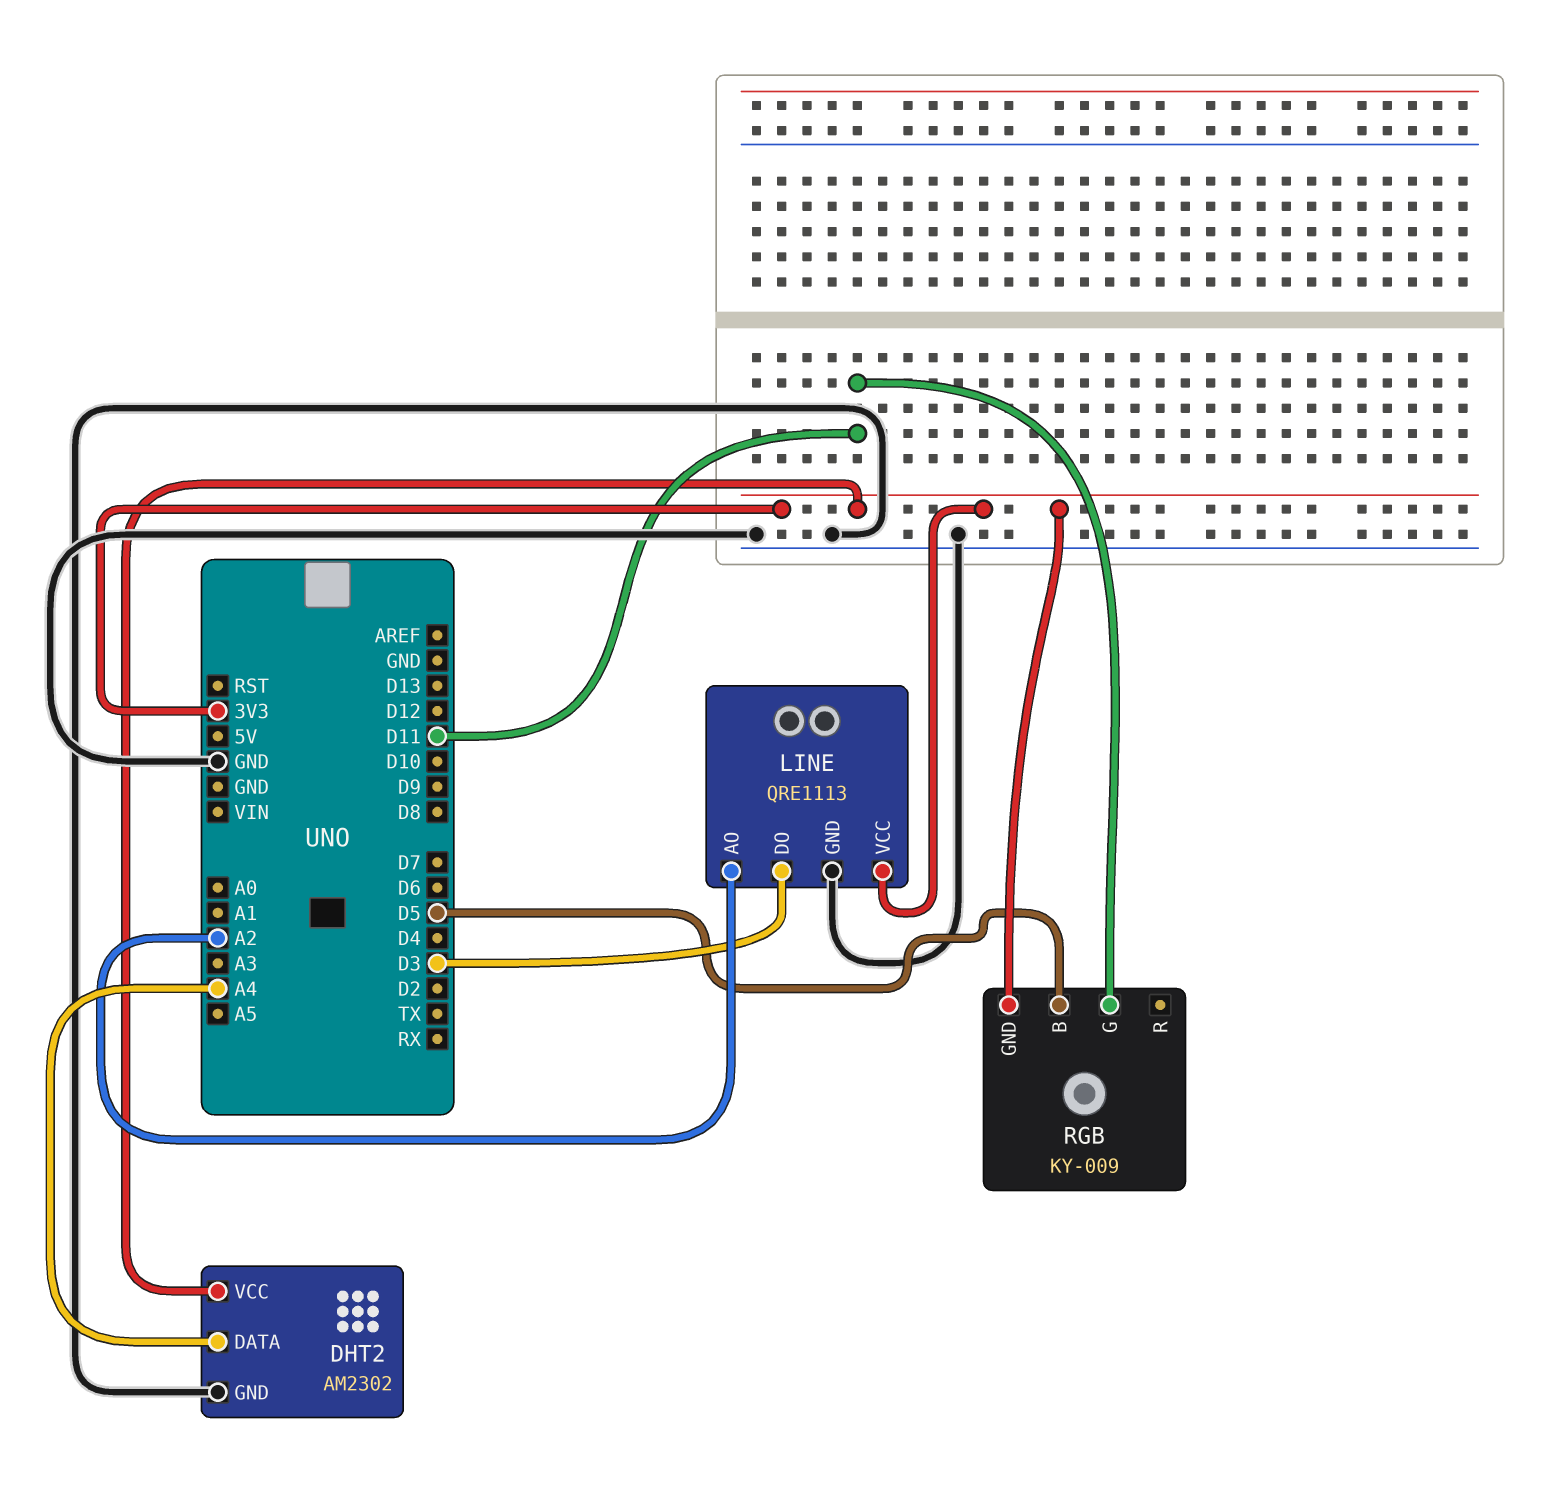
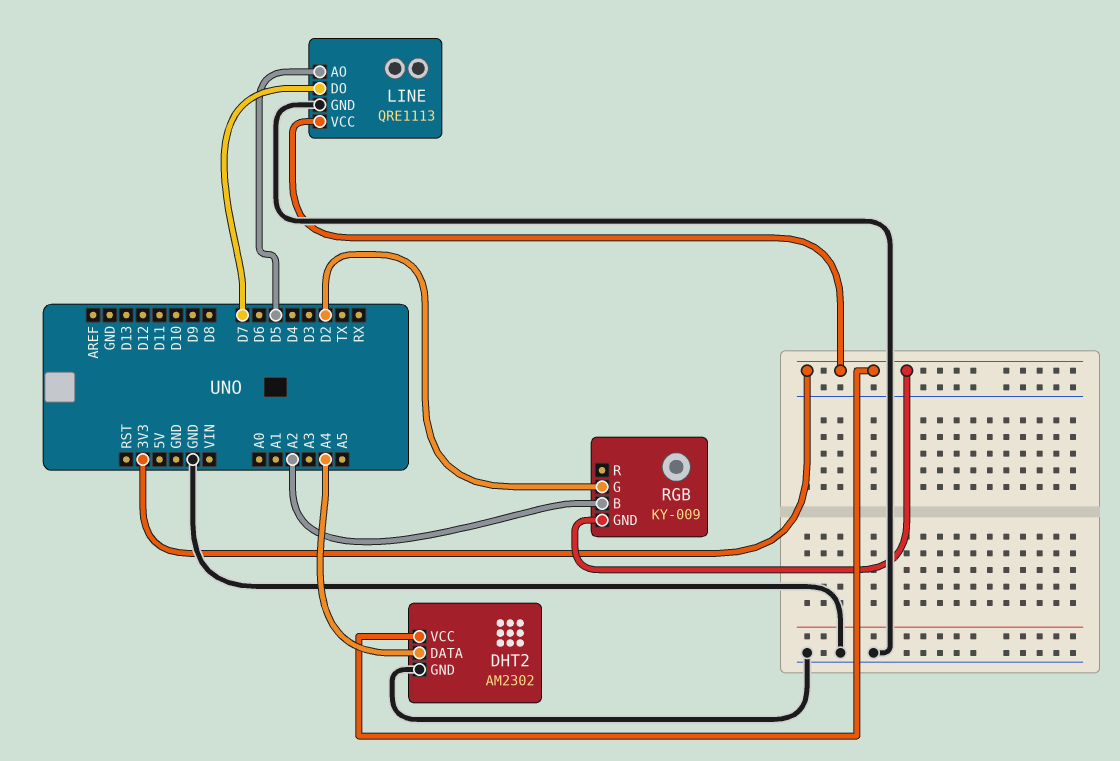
LINE pin AO: A2 -> D5
LINE pin DO: D3 -> D7
RGB pin B: D5 -> A2
RGB pin G: D11 -> D2

